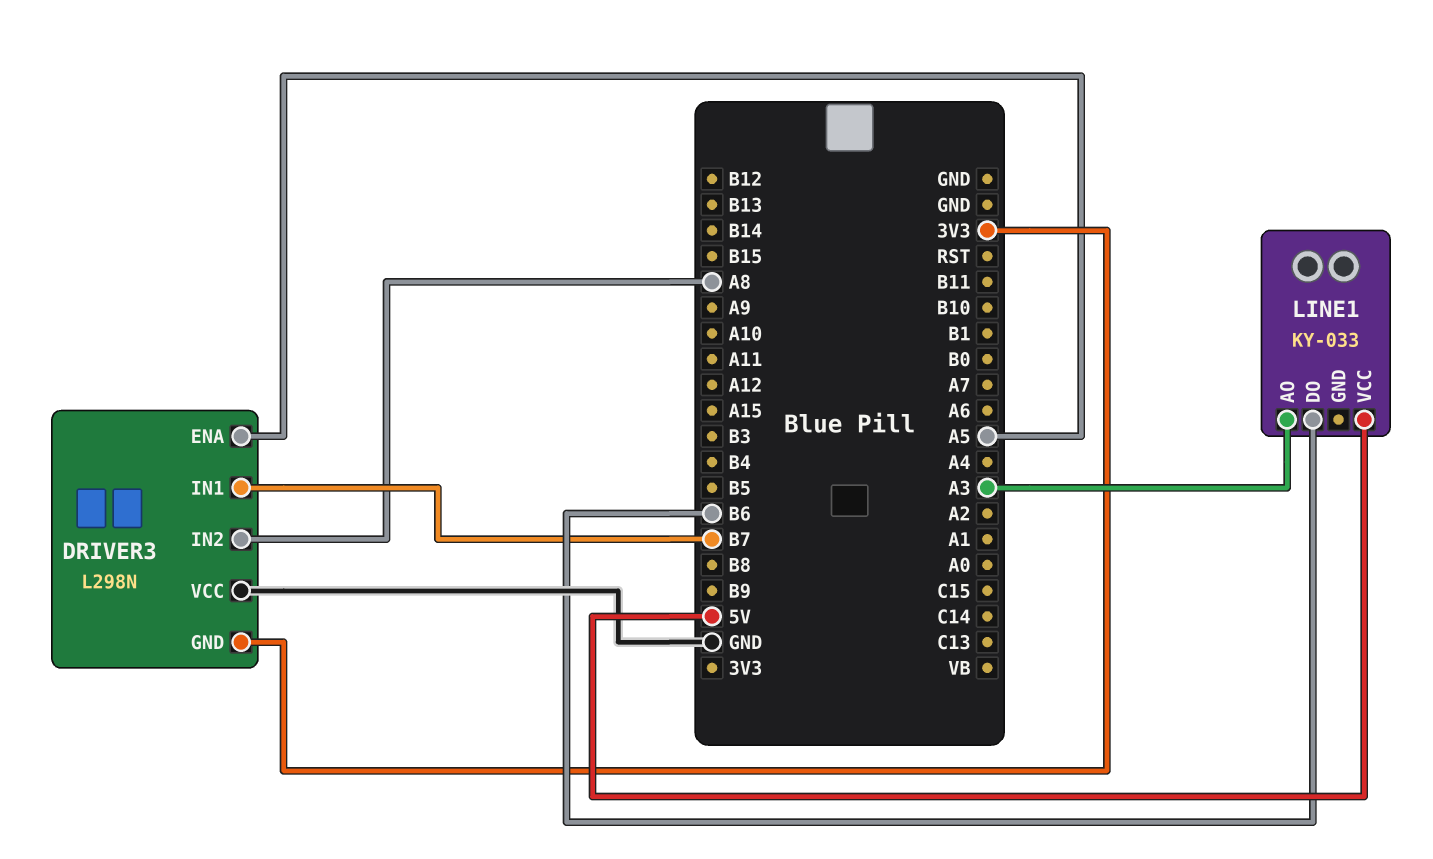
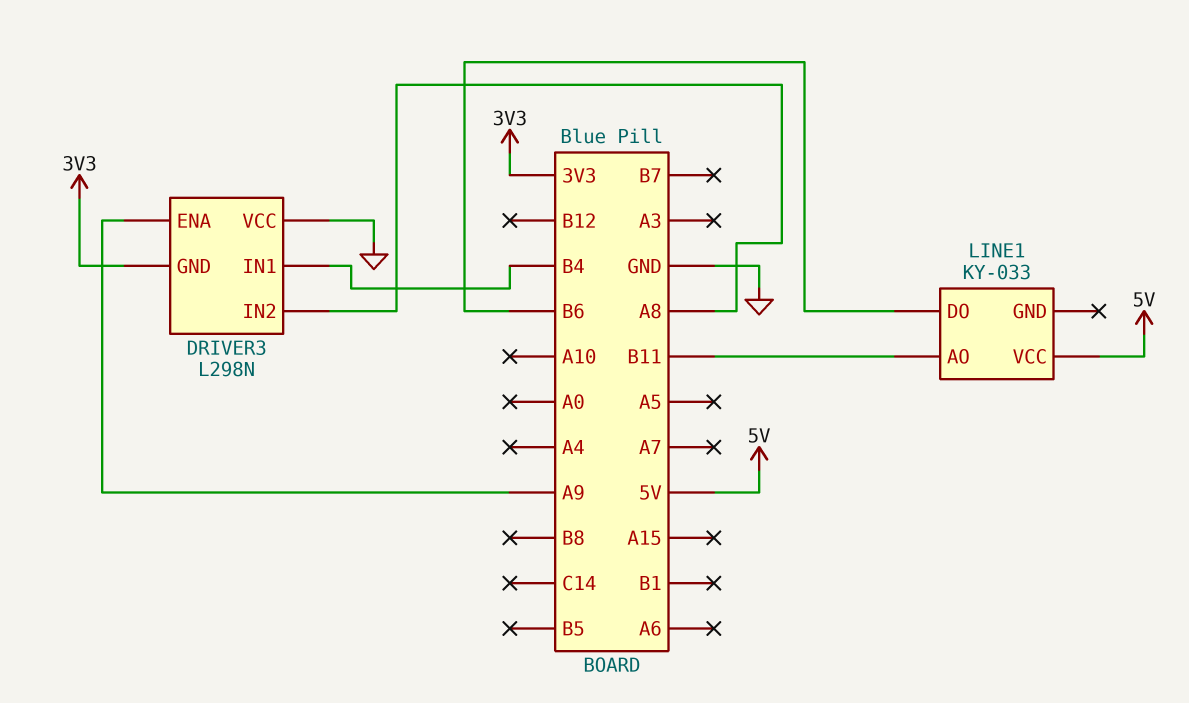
DRIVER3 pin ENA: A5 -> A9
DRIVER3 pin IN1: B7 -> B4
LINE1 pin AO: A3 -> B11

